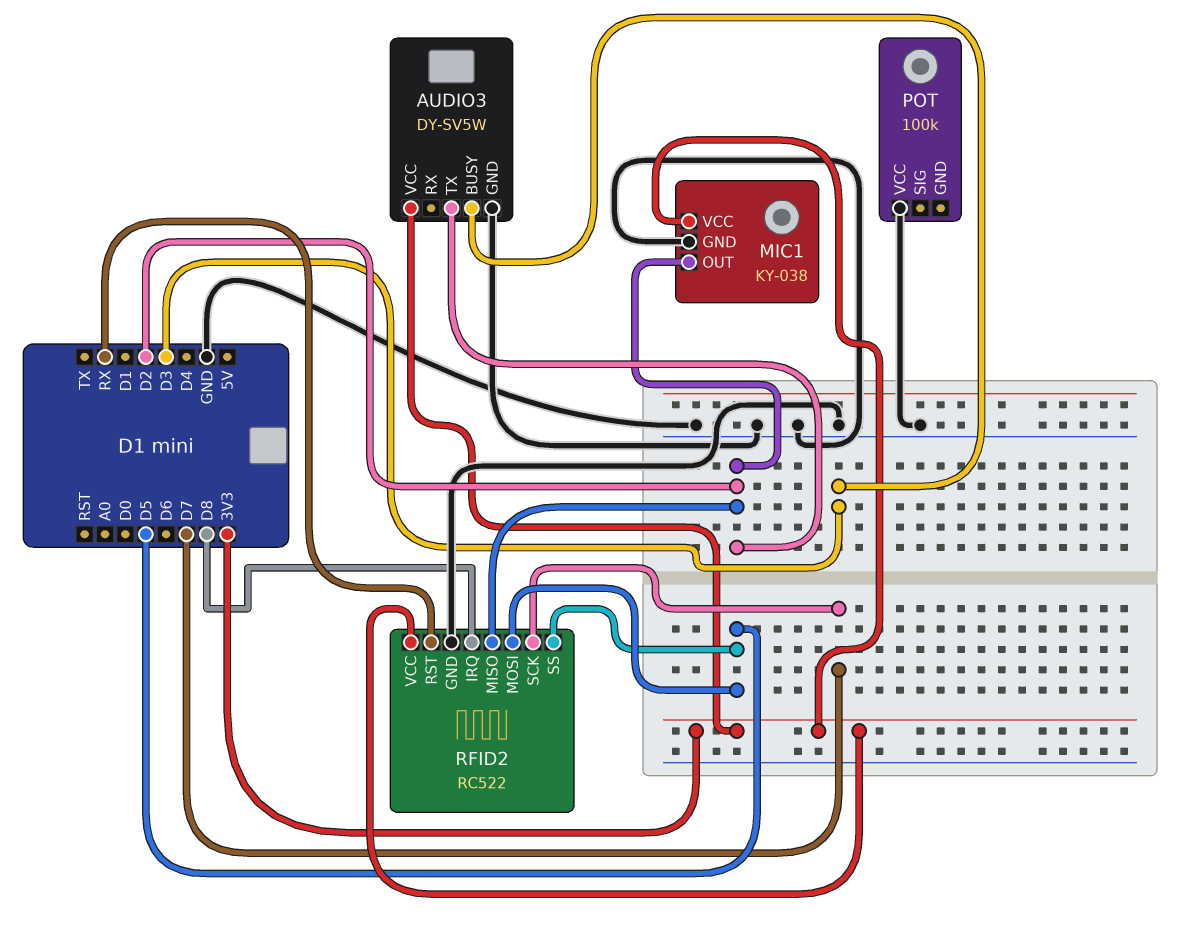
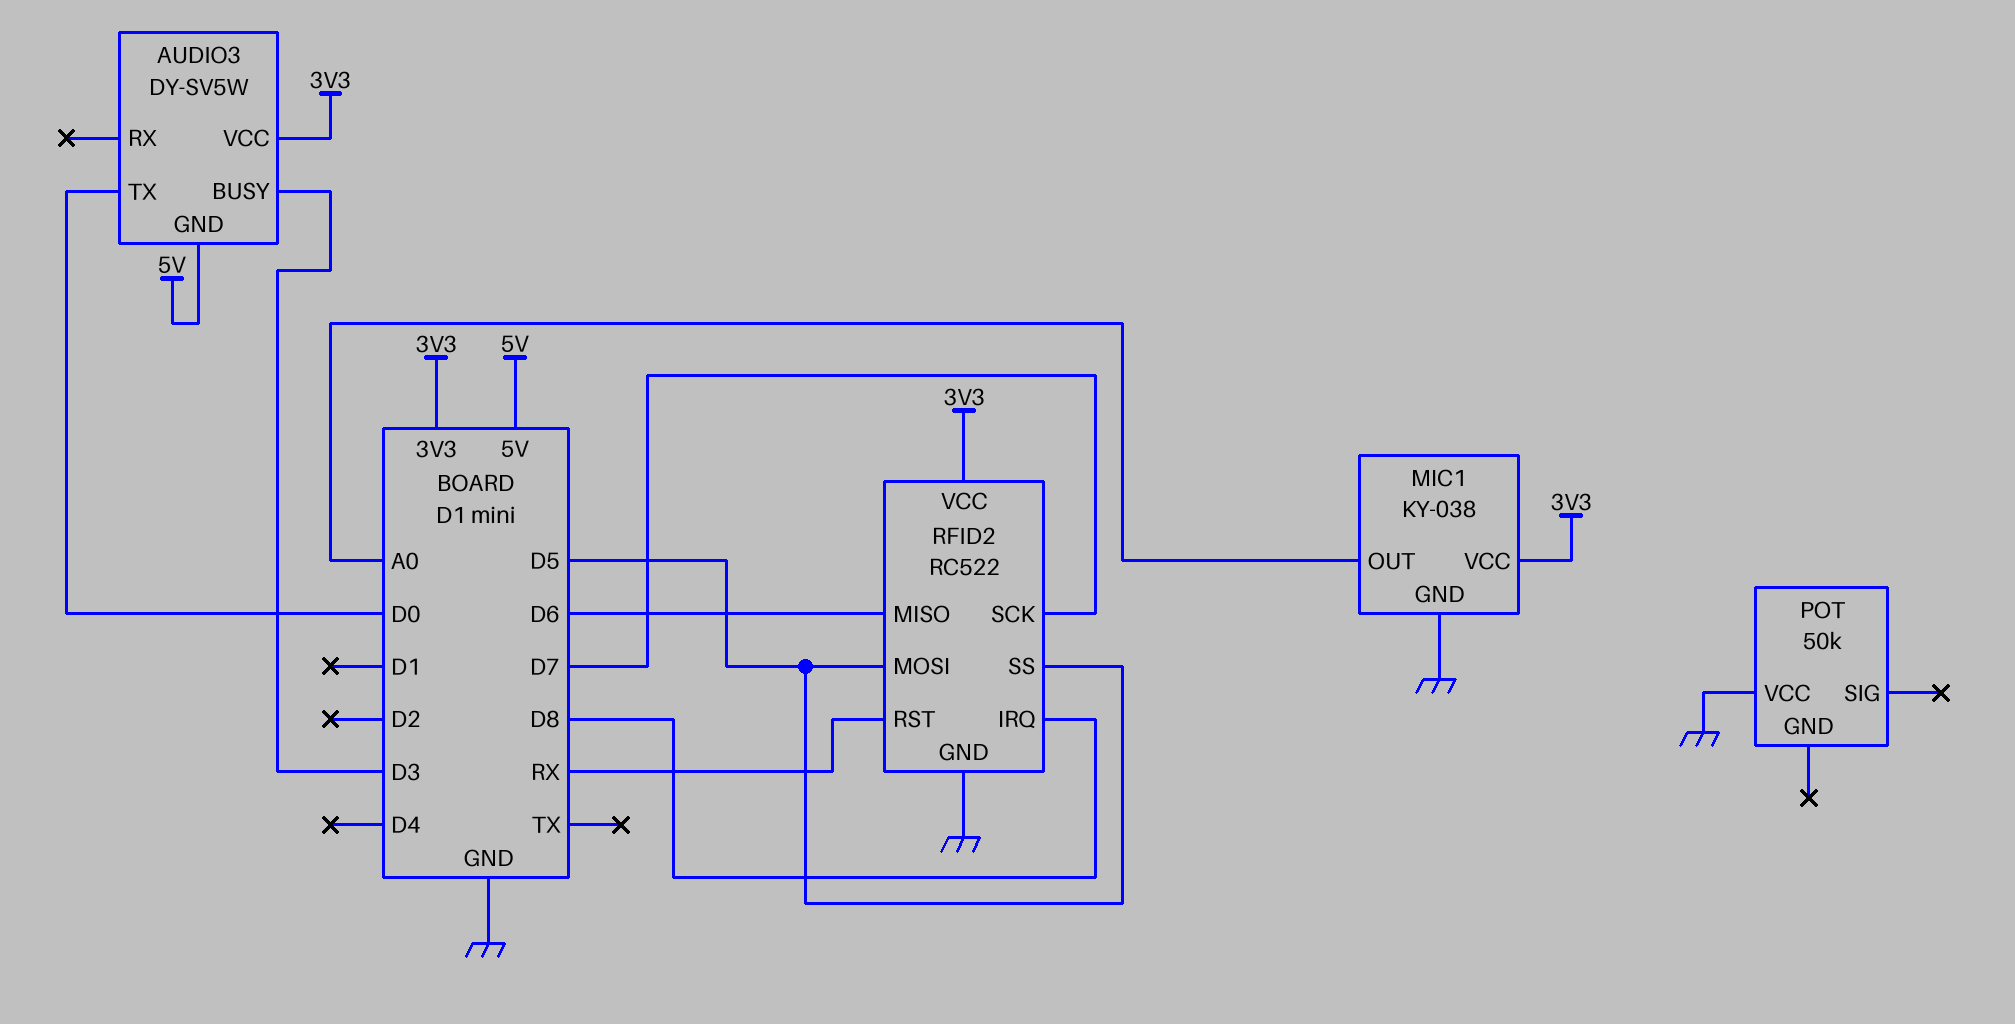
AUDIO3 pin GND: GND -> 5V
AUDIO3 pin TX: D2 -> D0
MIC1 pin OUT: D2 -> A0
POT: 100k -> 50k
RFID2 pin MISO: D2 -> D6

